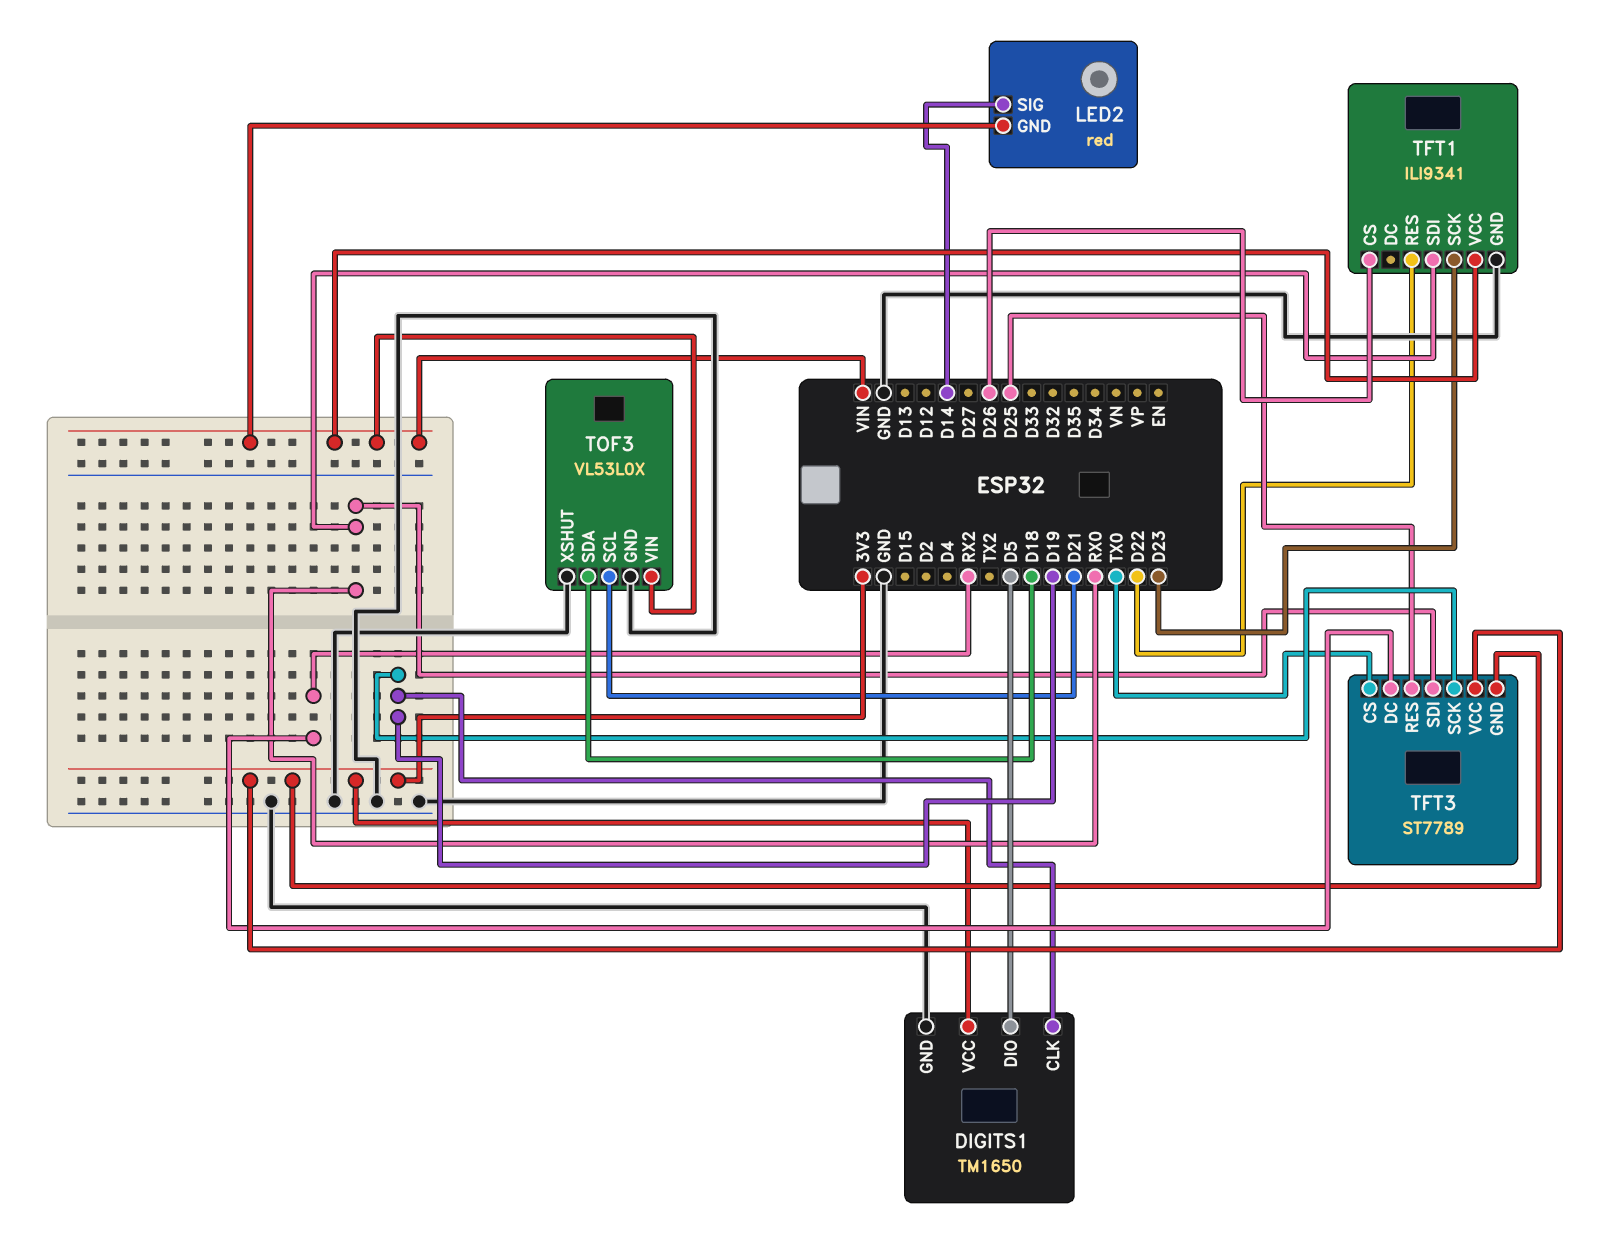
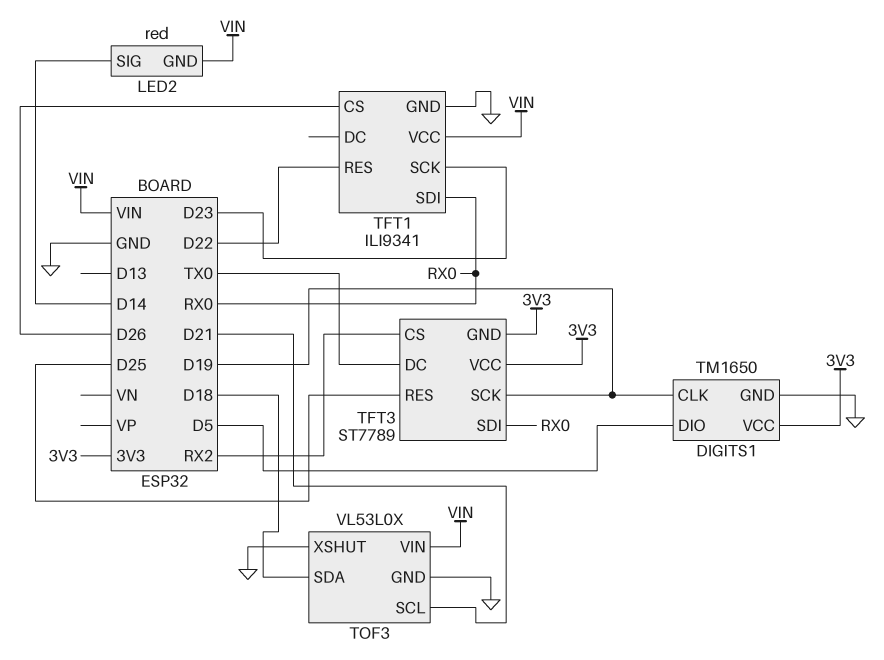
TFT3 pin CS: TX0 -> RX2
TFT3 pin DC: RX2 -> TX0

